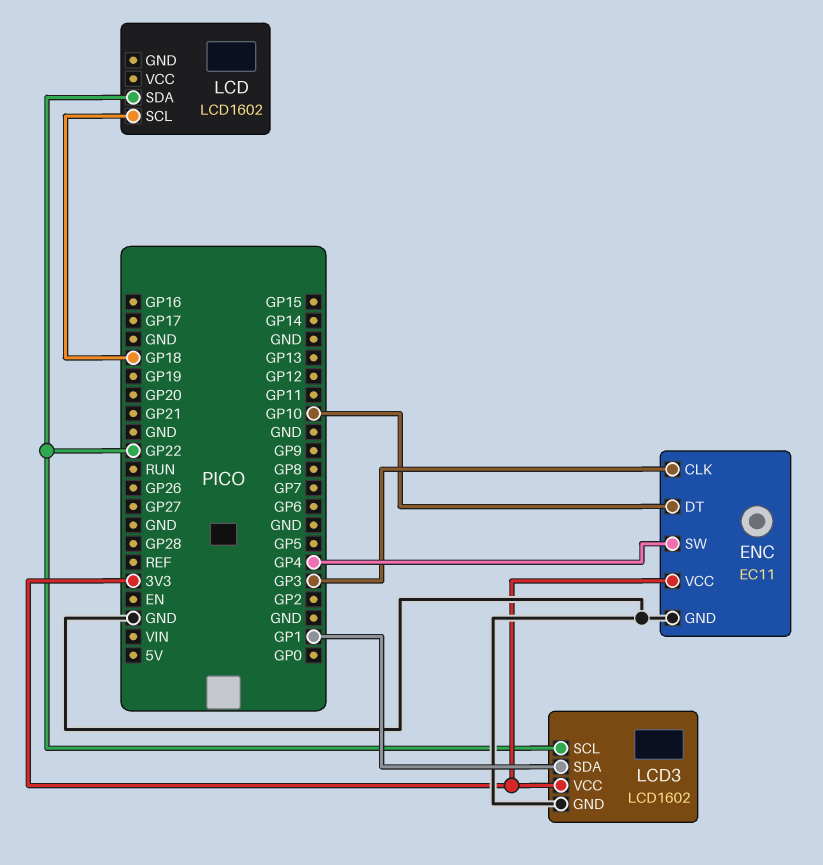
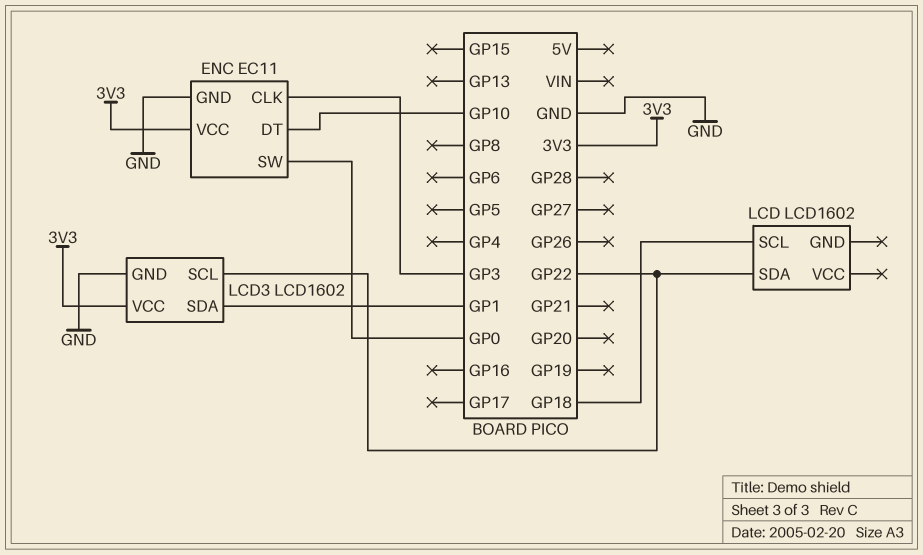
ENC pin SW: GP4 -> GP0

